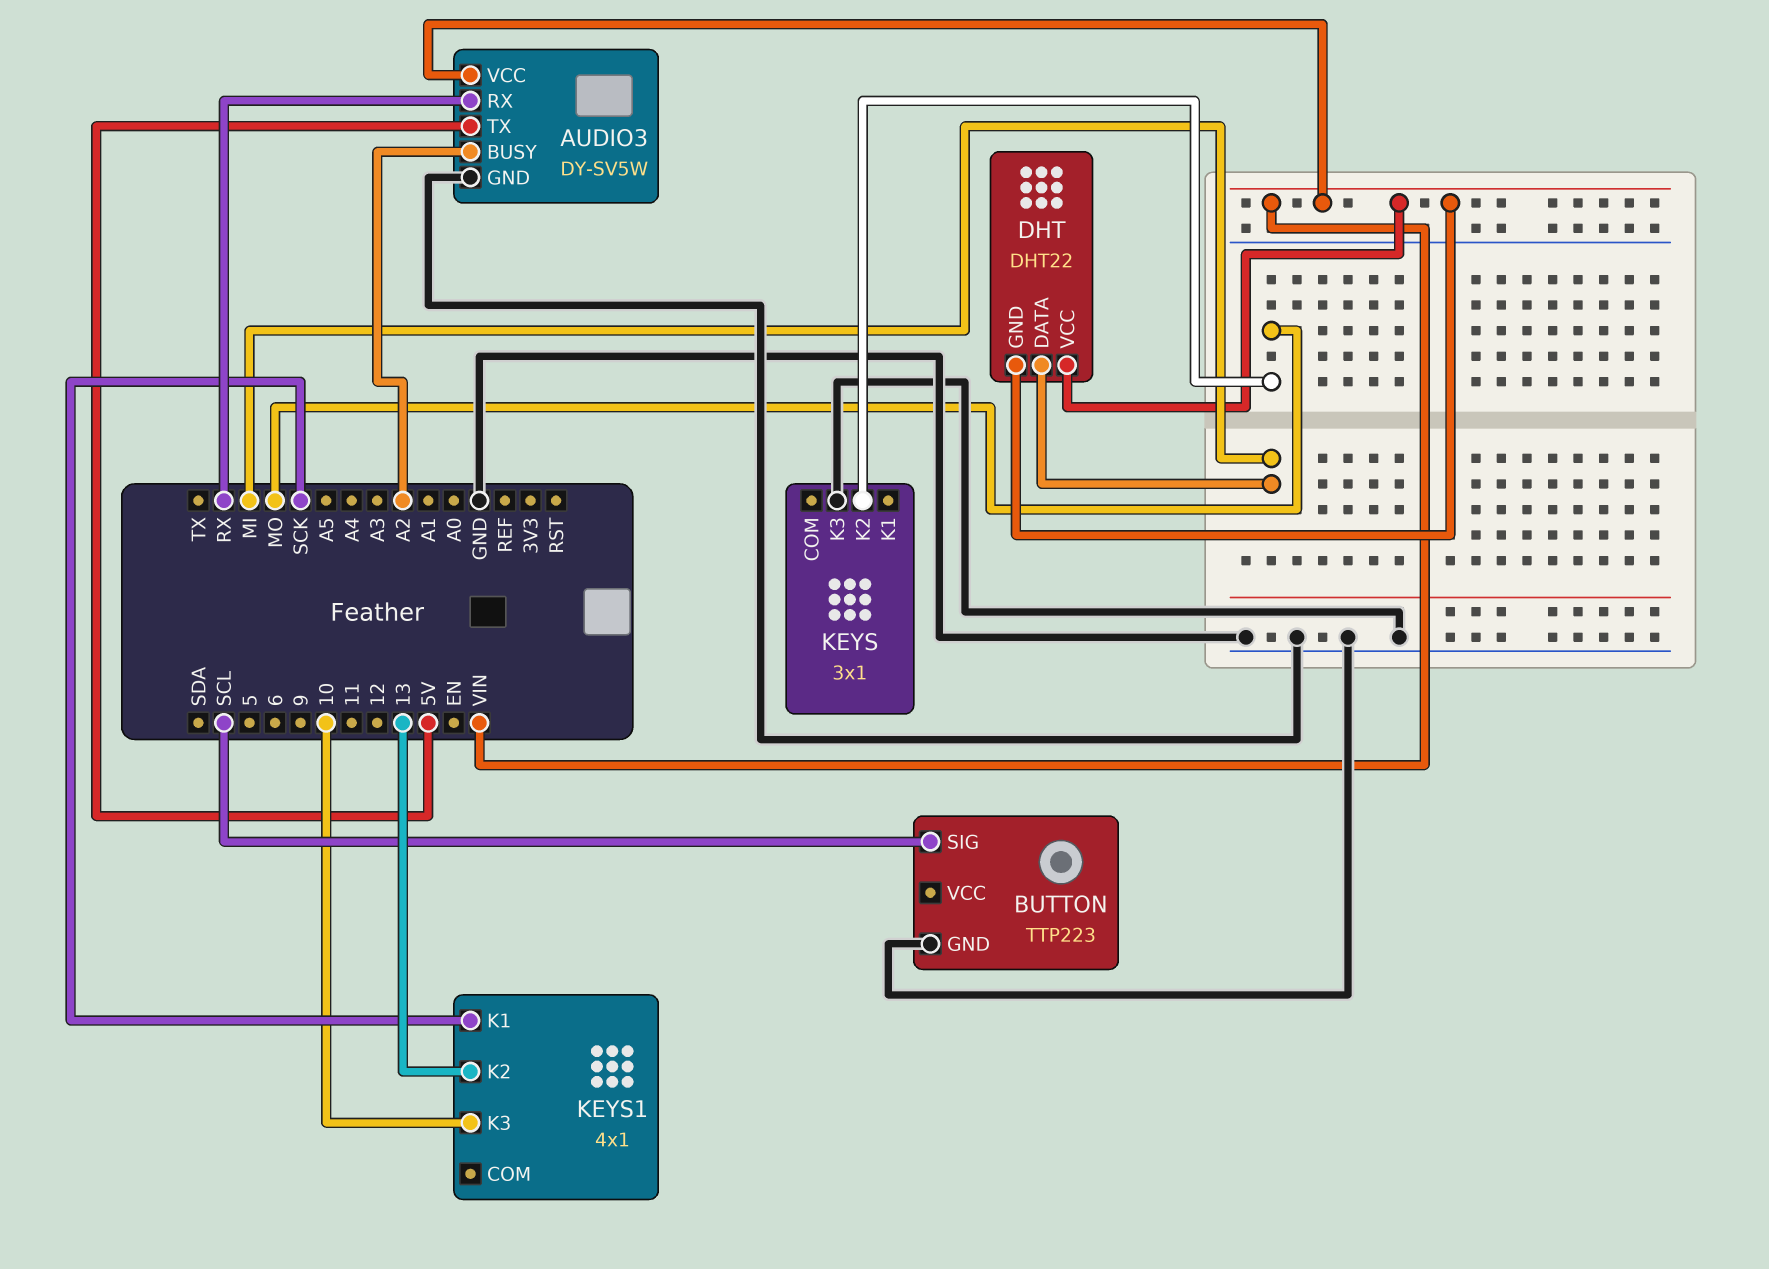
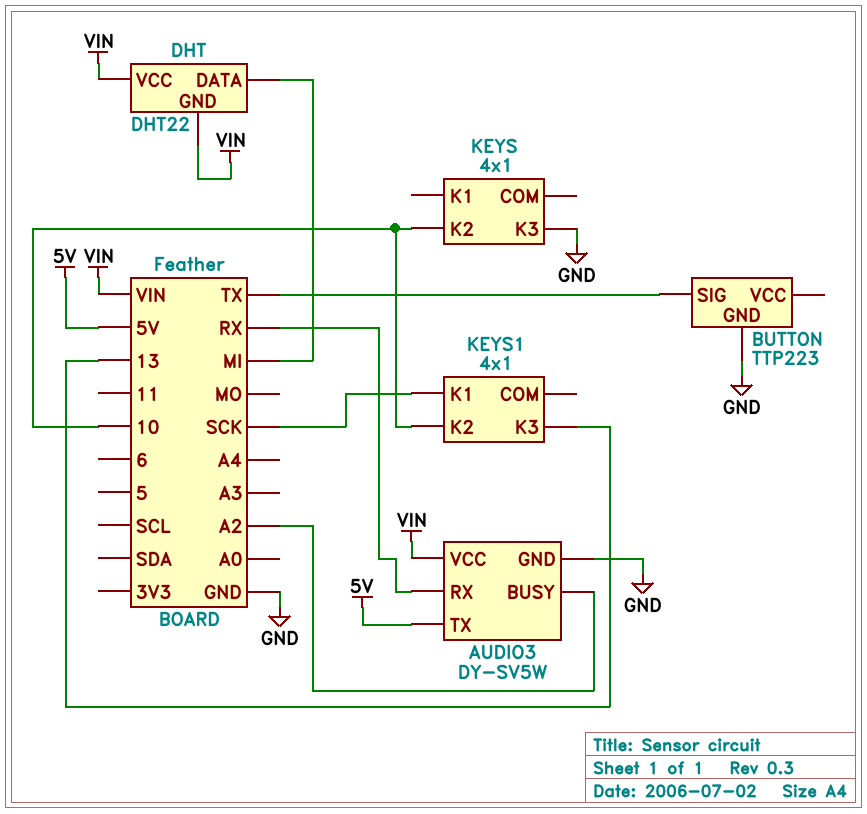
BUTTON pin SIG: SCL -> TX
KEYS: 3x1 -> 4x1
KEYS pin K2: MO -> 10
KEYS1 pin K2: 13 -> 10
KEYS1 pin K3: 10 -> 13

